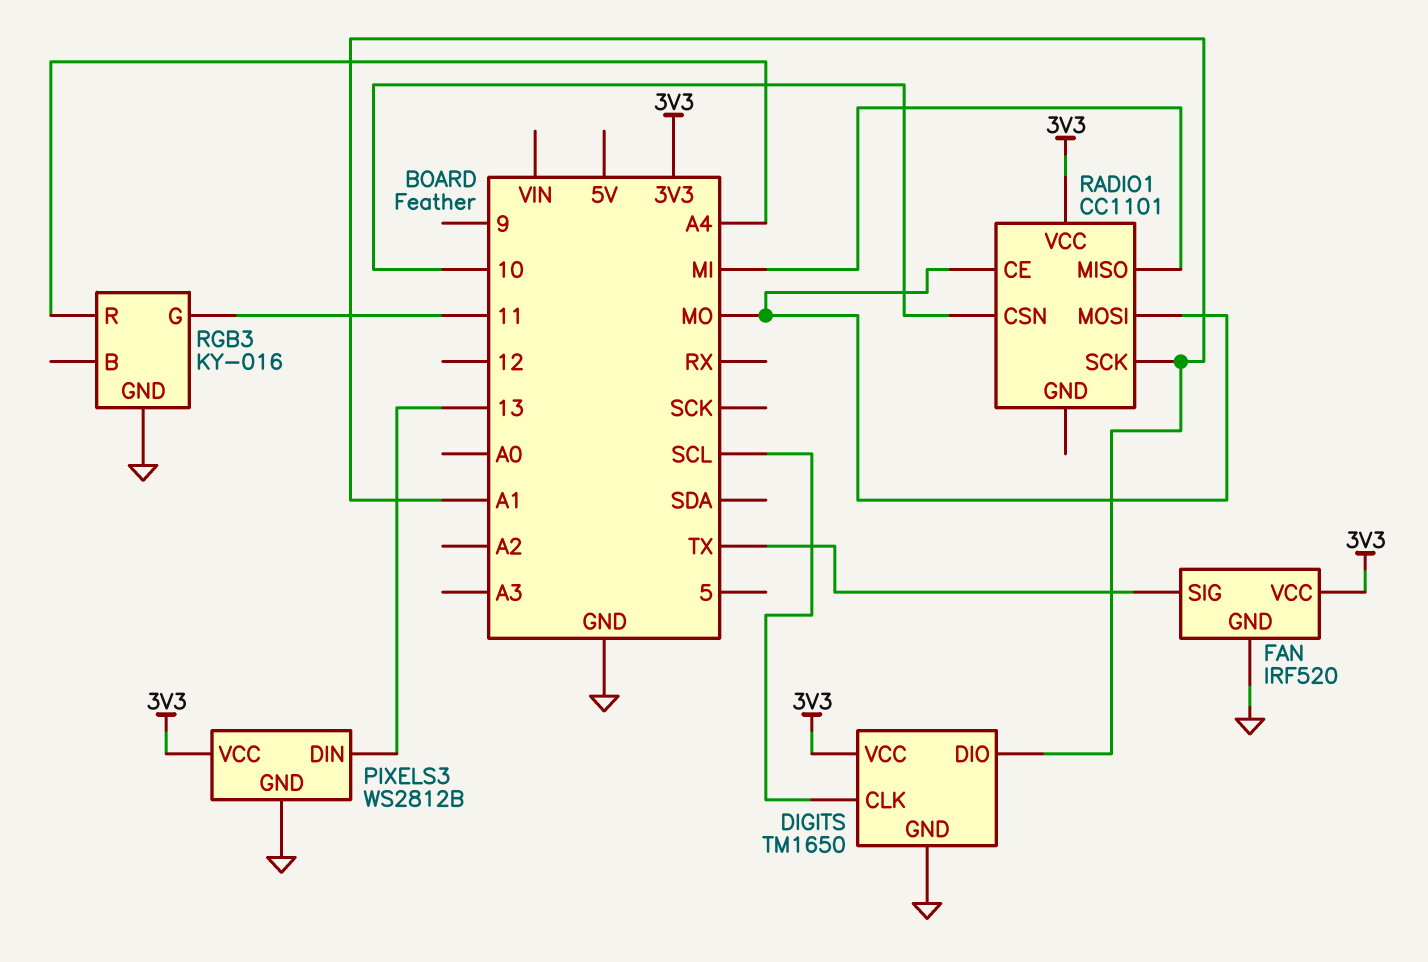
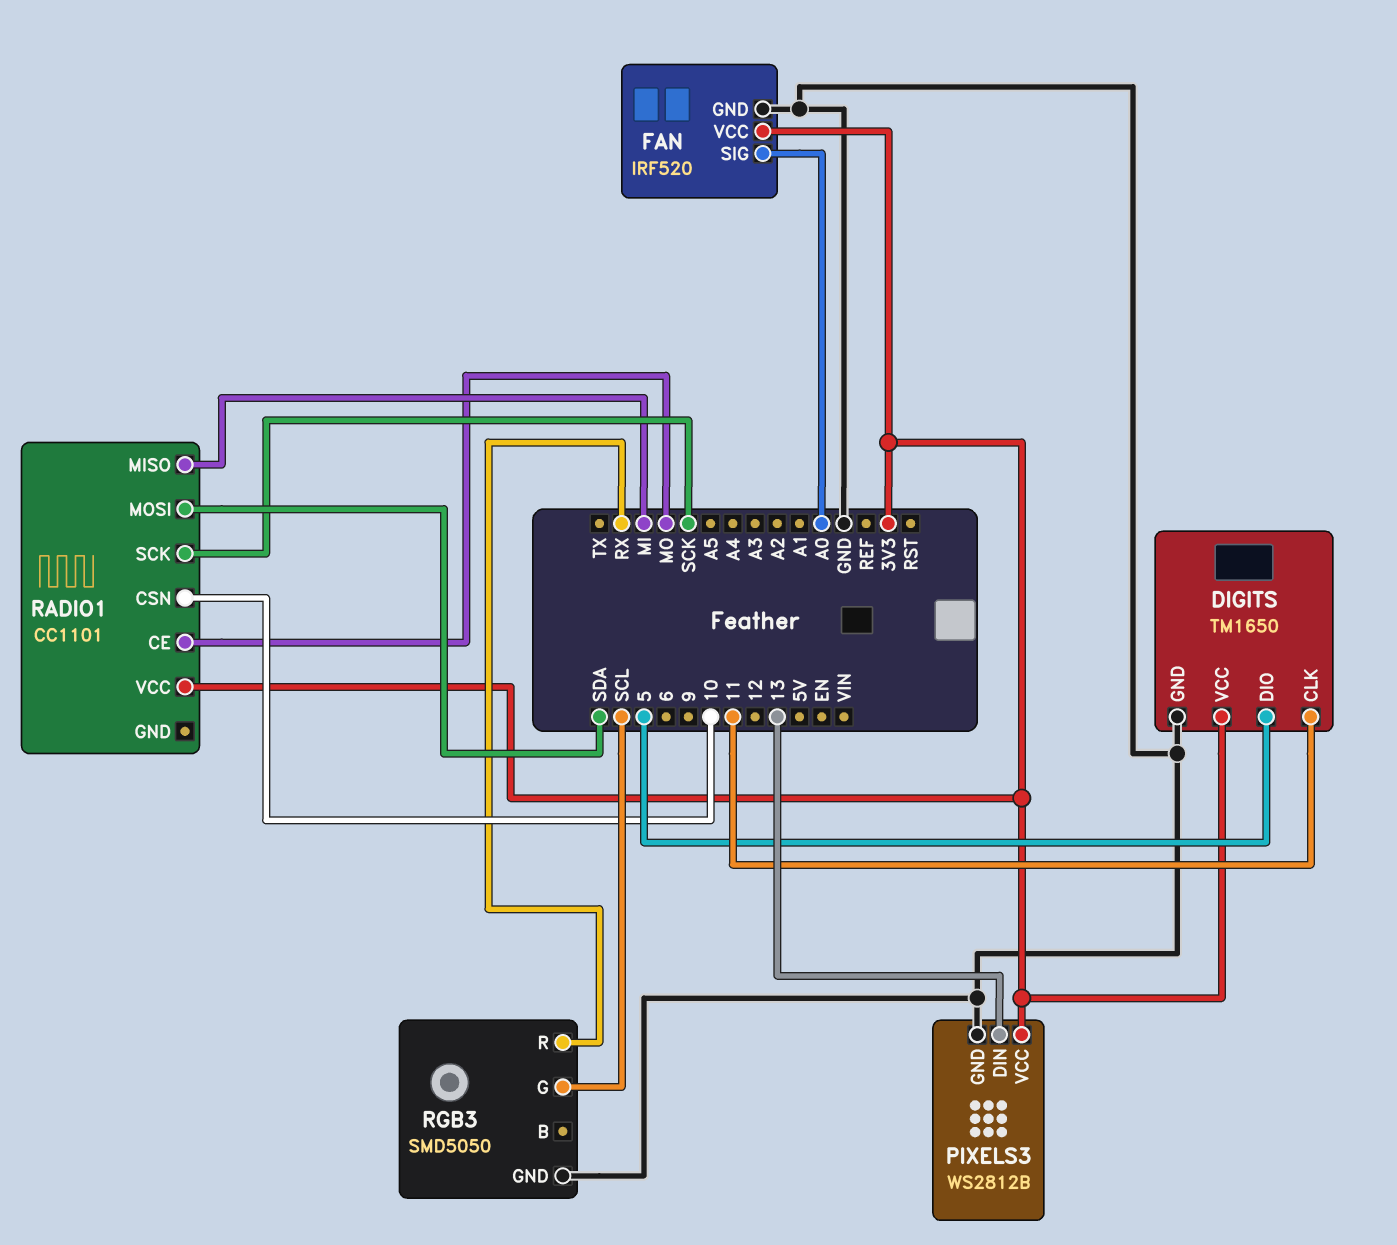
DIGITS pin CLK: SCL -> 11
DIGITS pin DIO: A1 -> 5
FAN pin SIG: TX -> A0
RADIO1 pin MOSI: MO -> SDA
RADIO1 pin SCK: A1 -> SCK
RGB3: KY-016 -> SMD5050
RGB3 pin G: 11 -> SCL
RGB3 pin R: A4 -> RX

